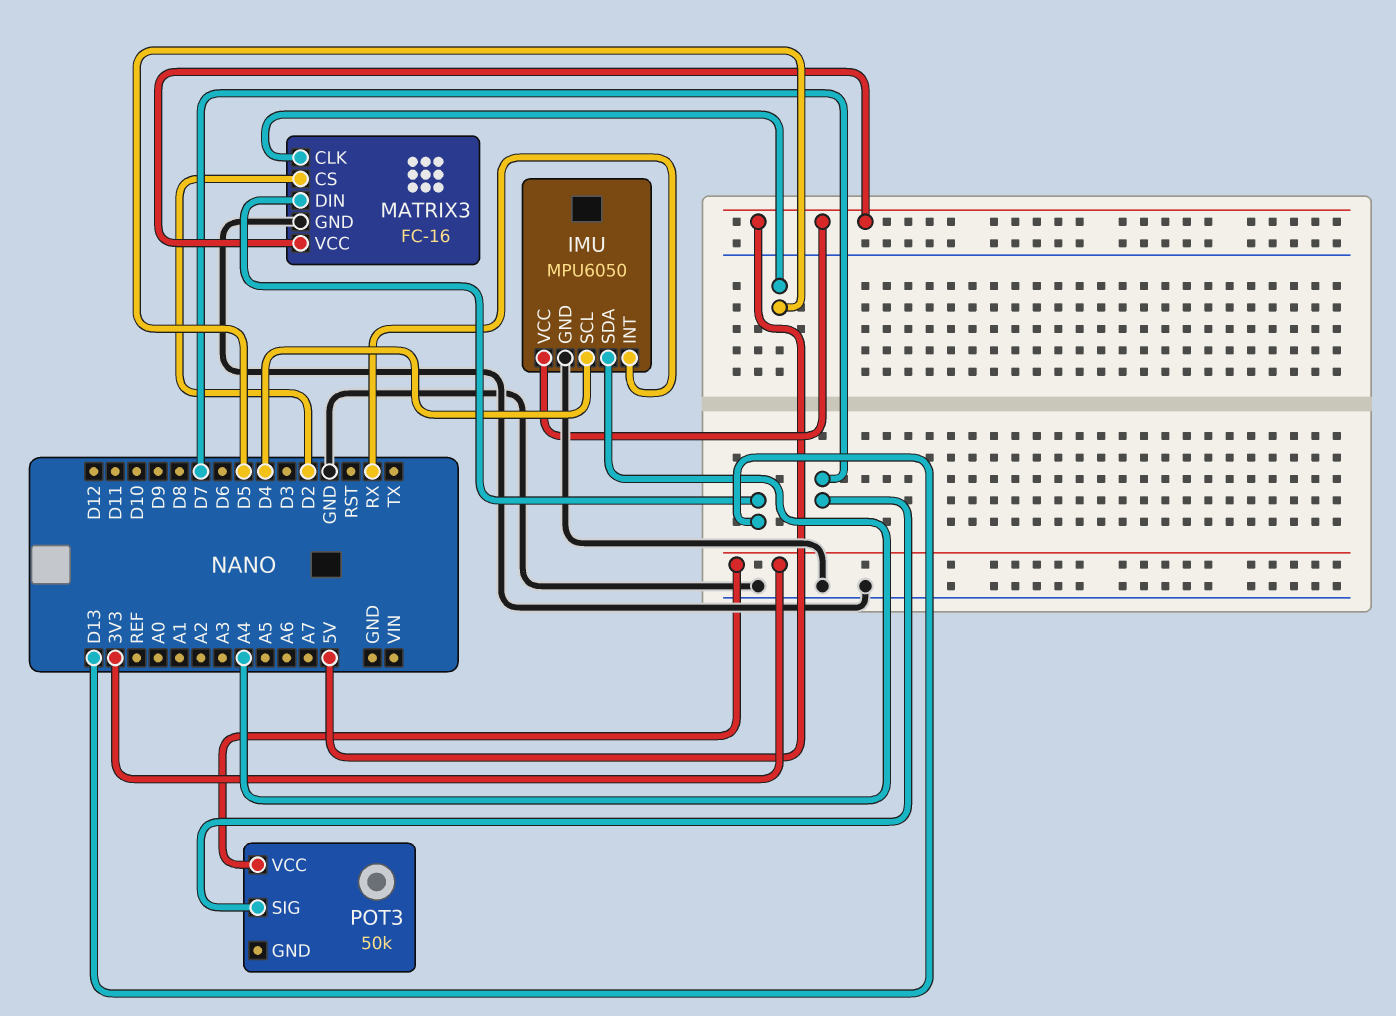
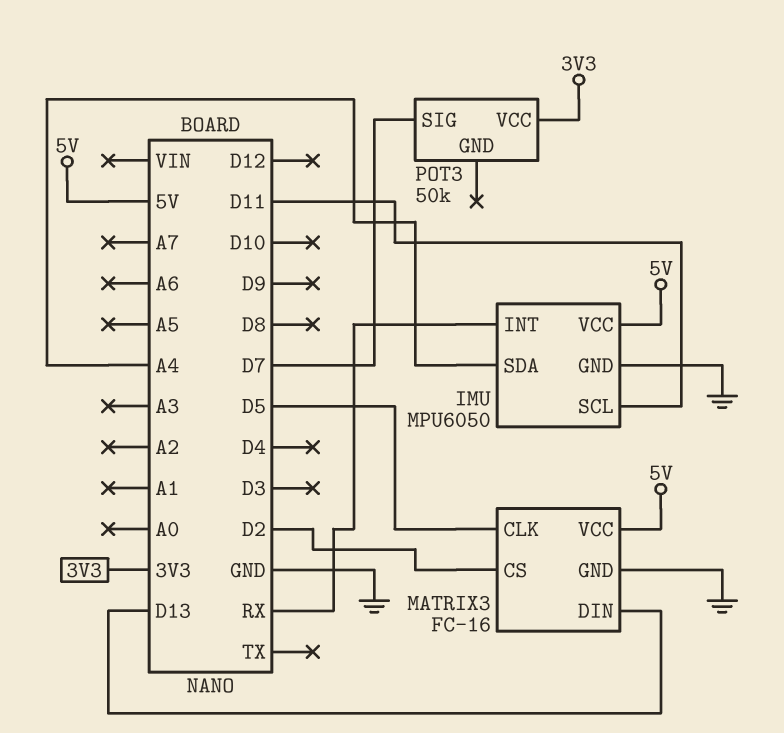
IMU pin SCL: D4 -> D11

